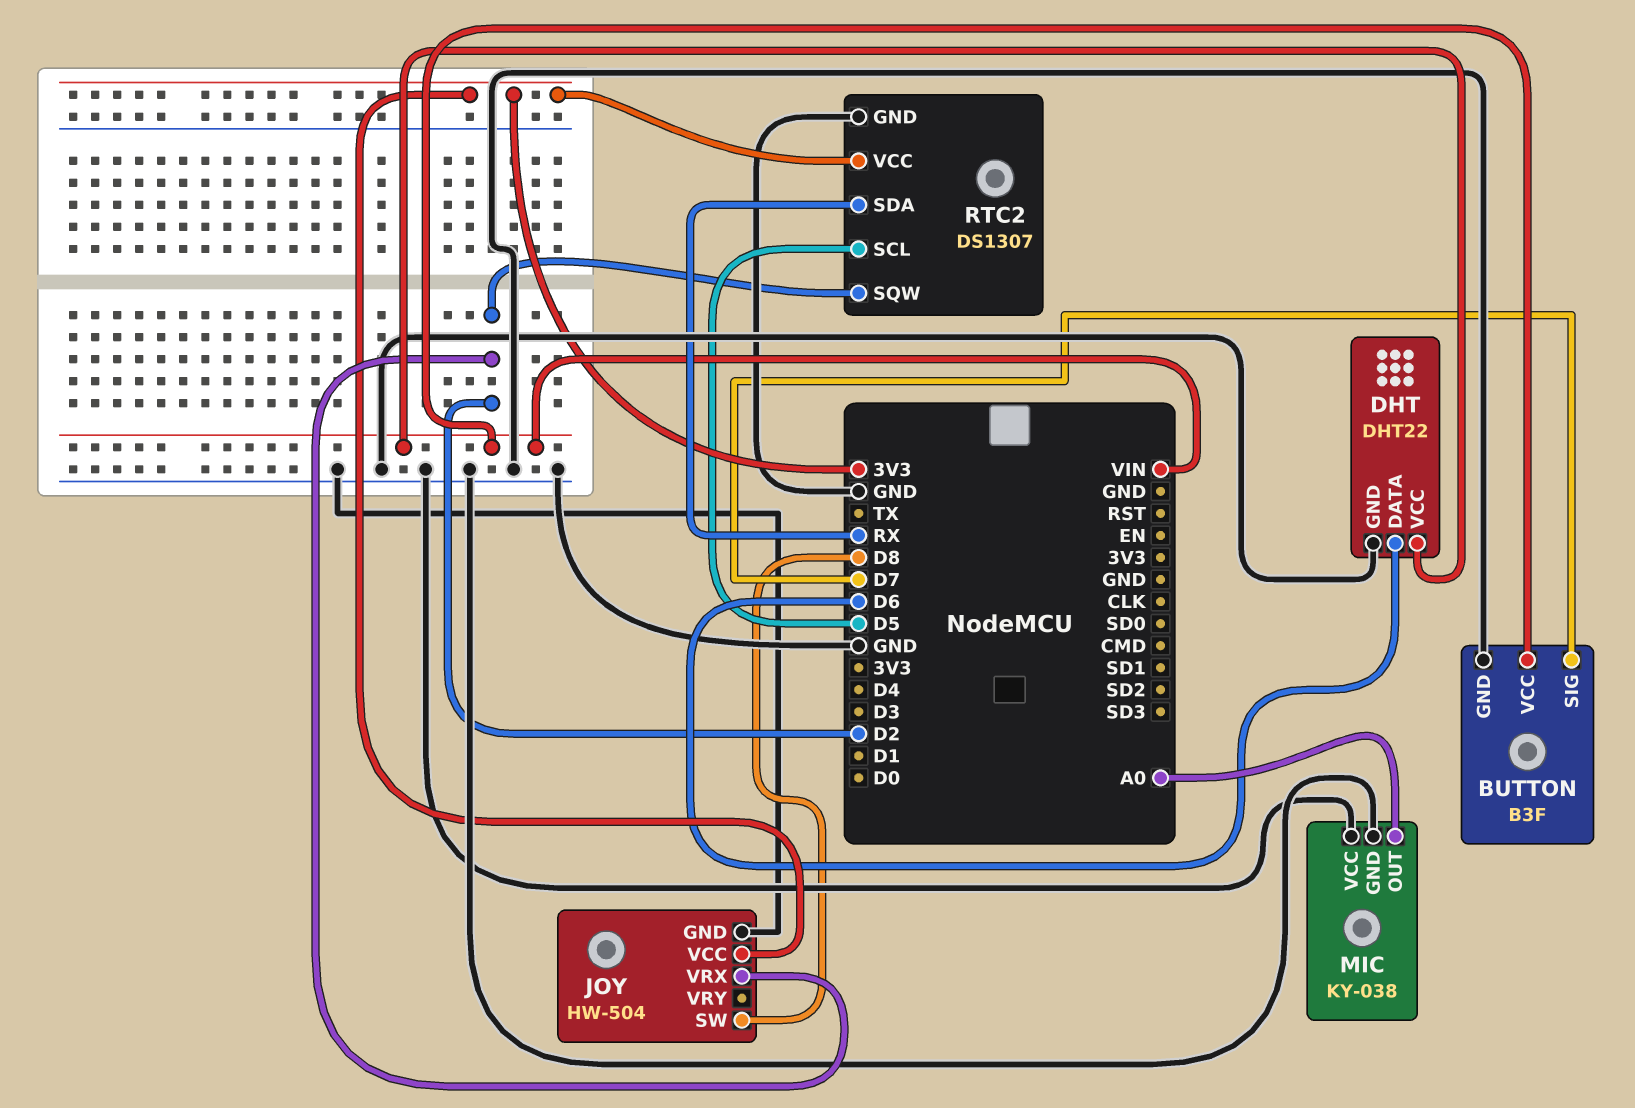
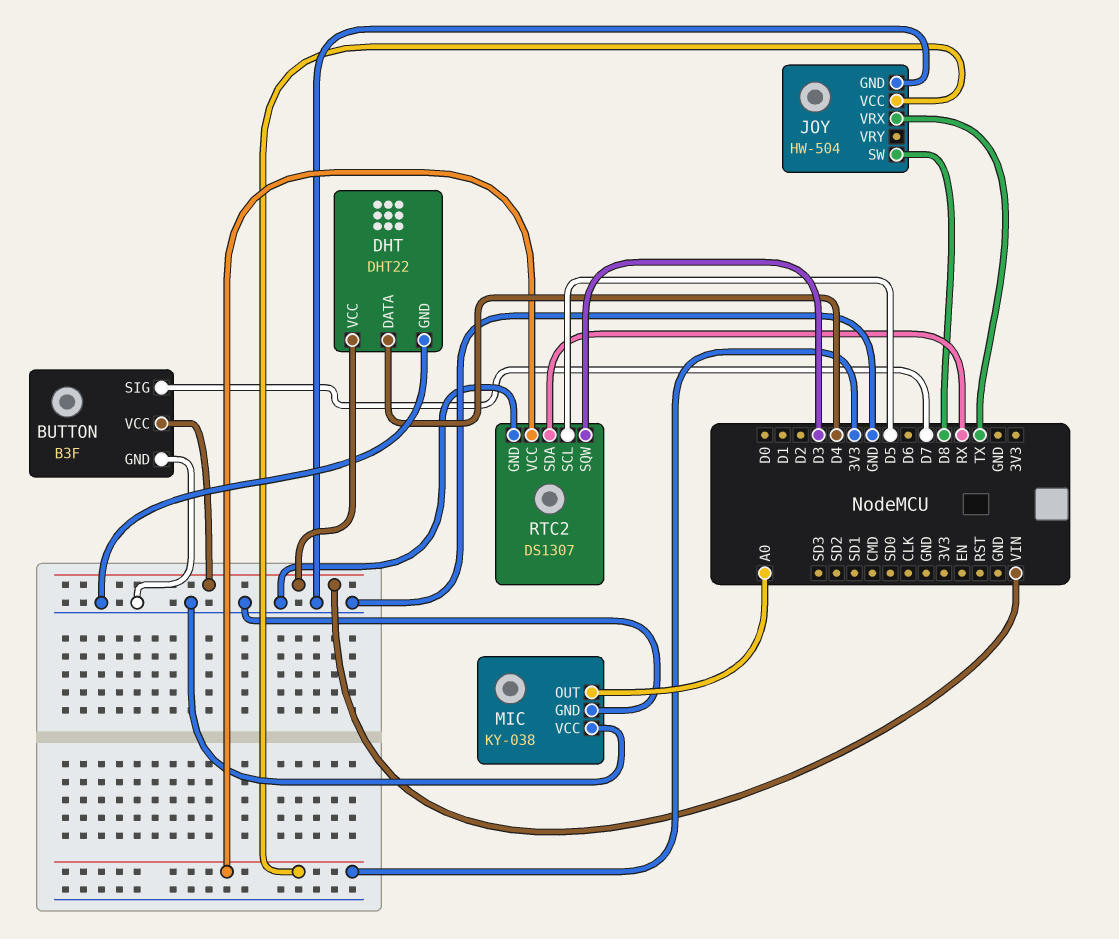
DHT pin DATA: D6 -> D4
JOY pin VRX: D2 -> TX
RTC2 pin SQW: D2 -> D3

